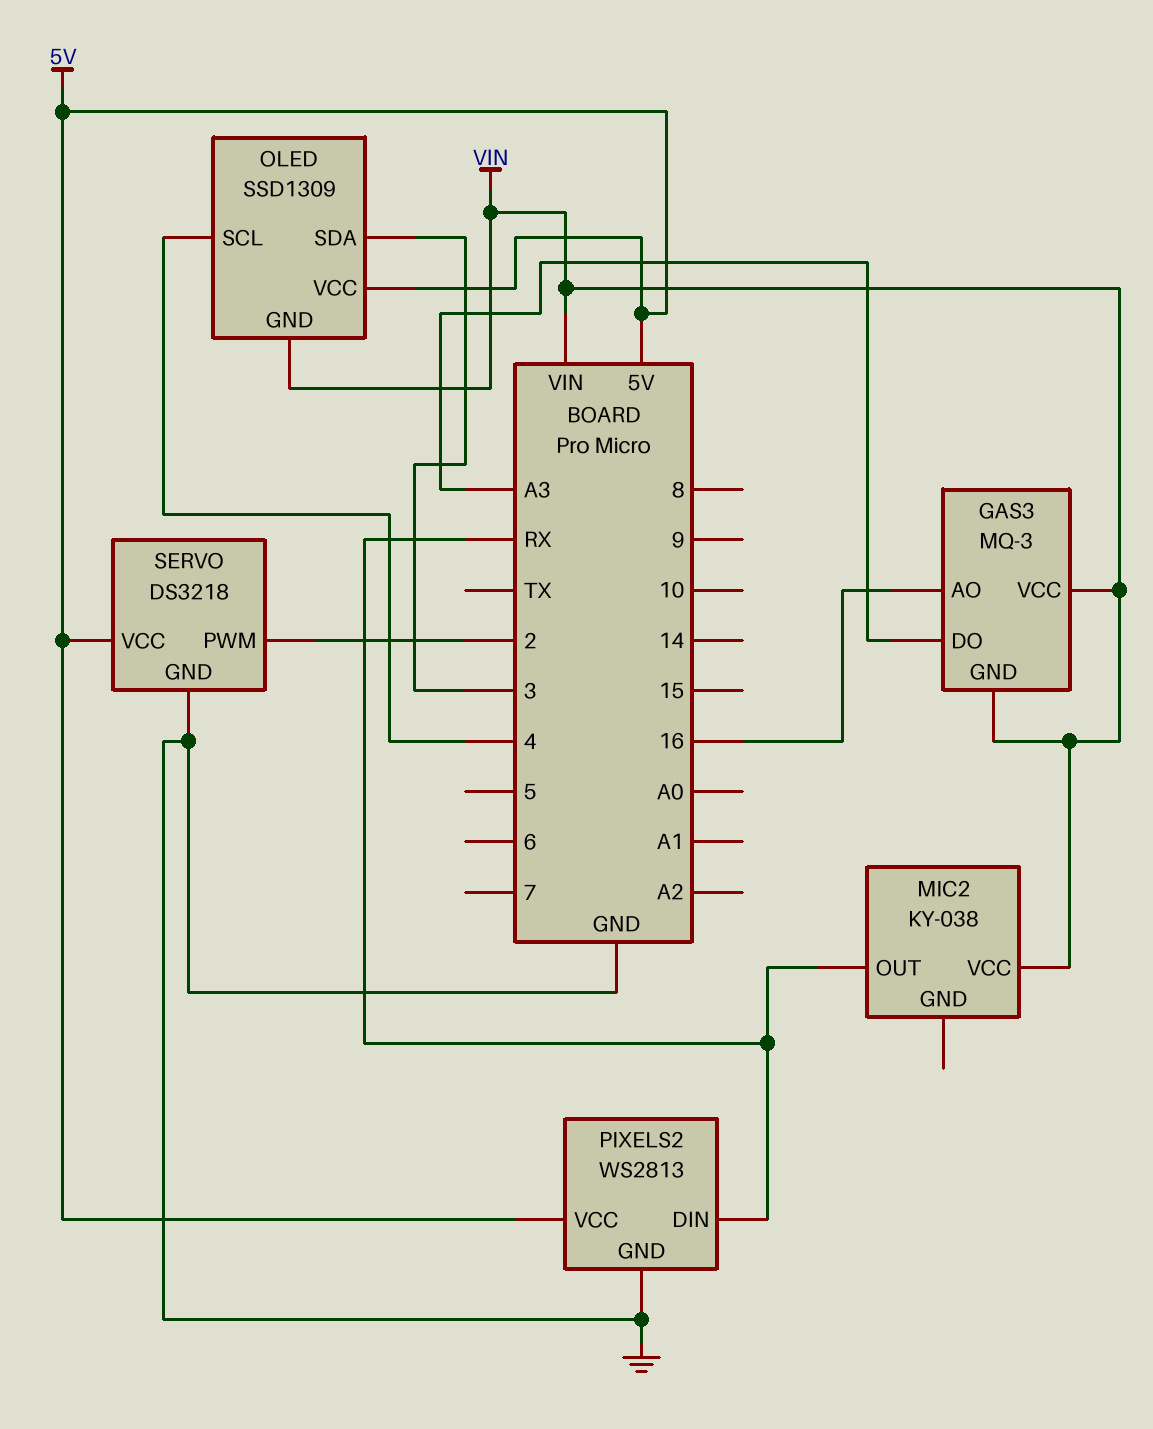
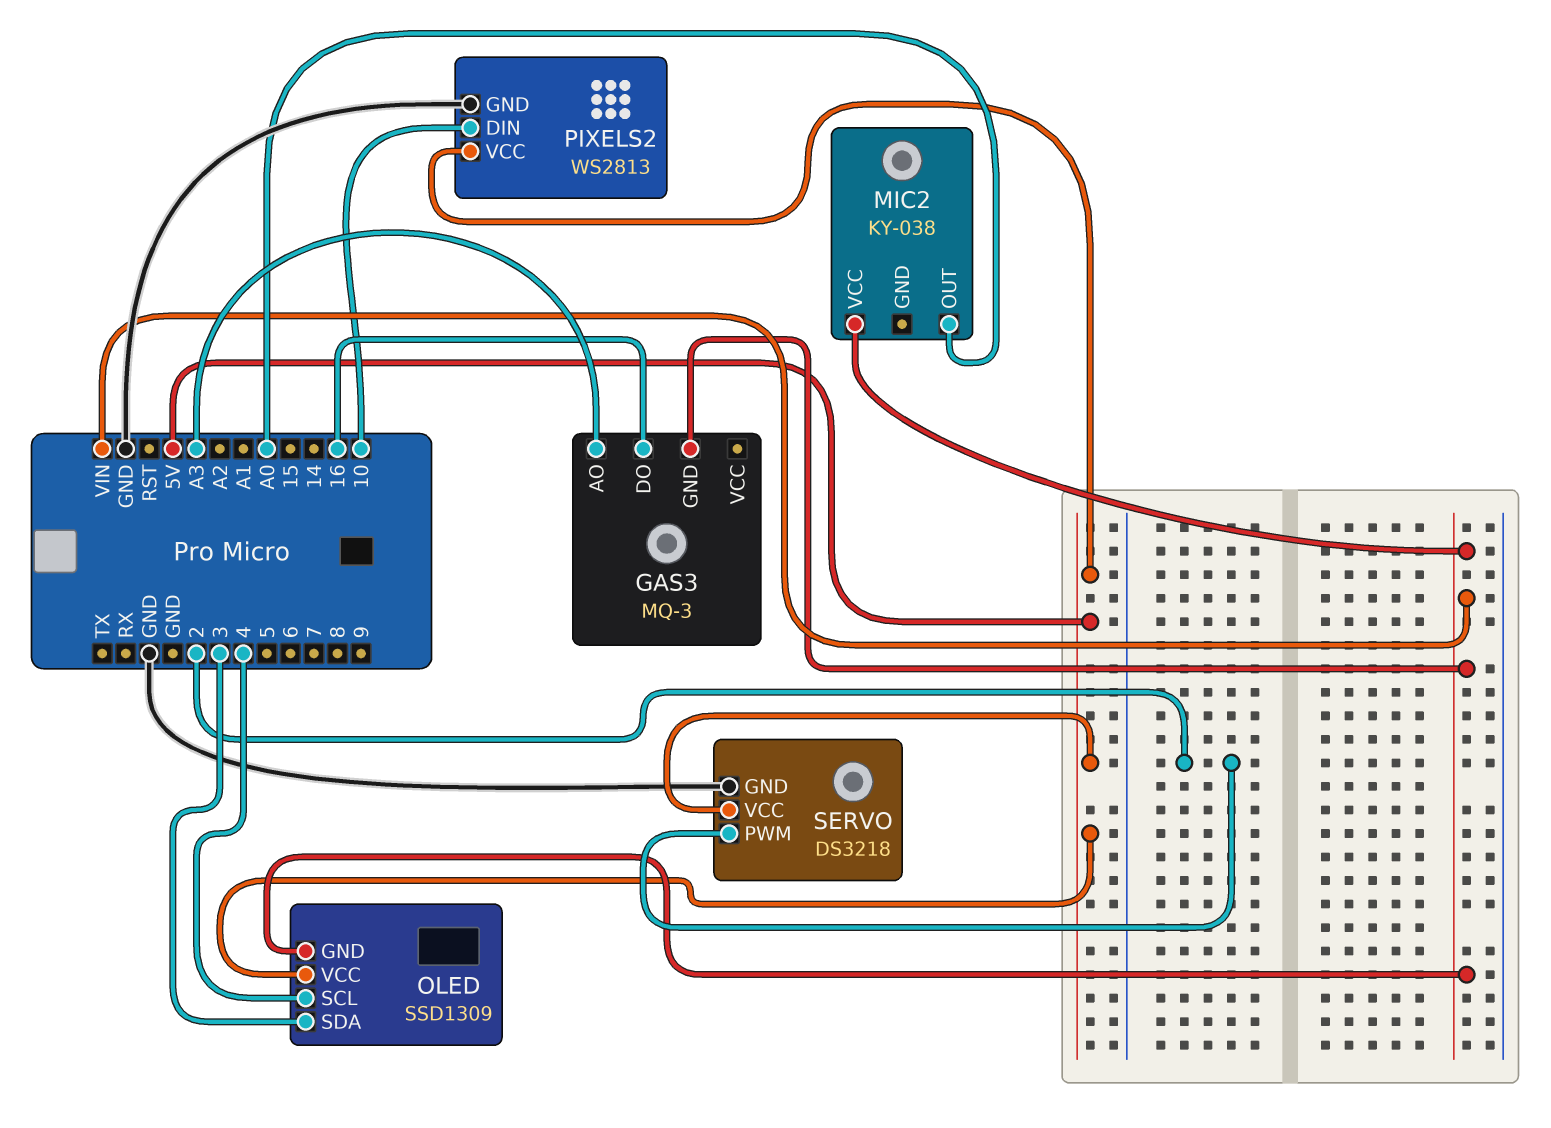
GAS3 pin AO: 16 -> A3
GAS3 pin DO: A3 -> 16
GAS3 pin VCC: VIN -> none
MIC2 pin OUT: RX -> A0
PIXELS2 pin DIN: RX -> 10

